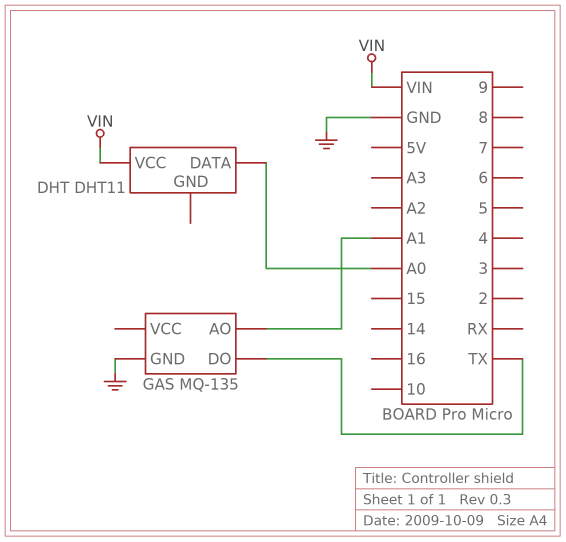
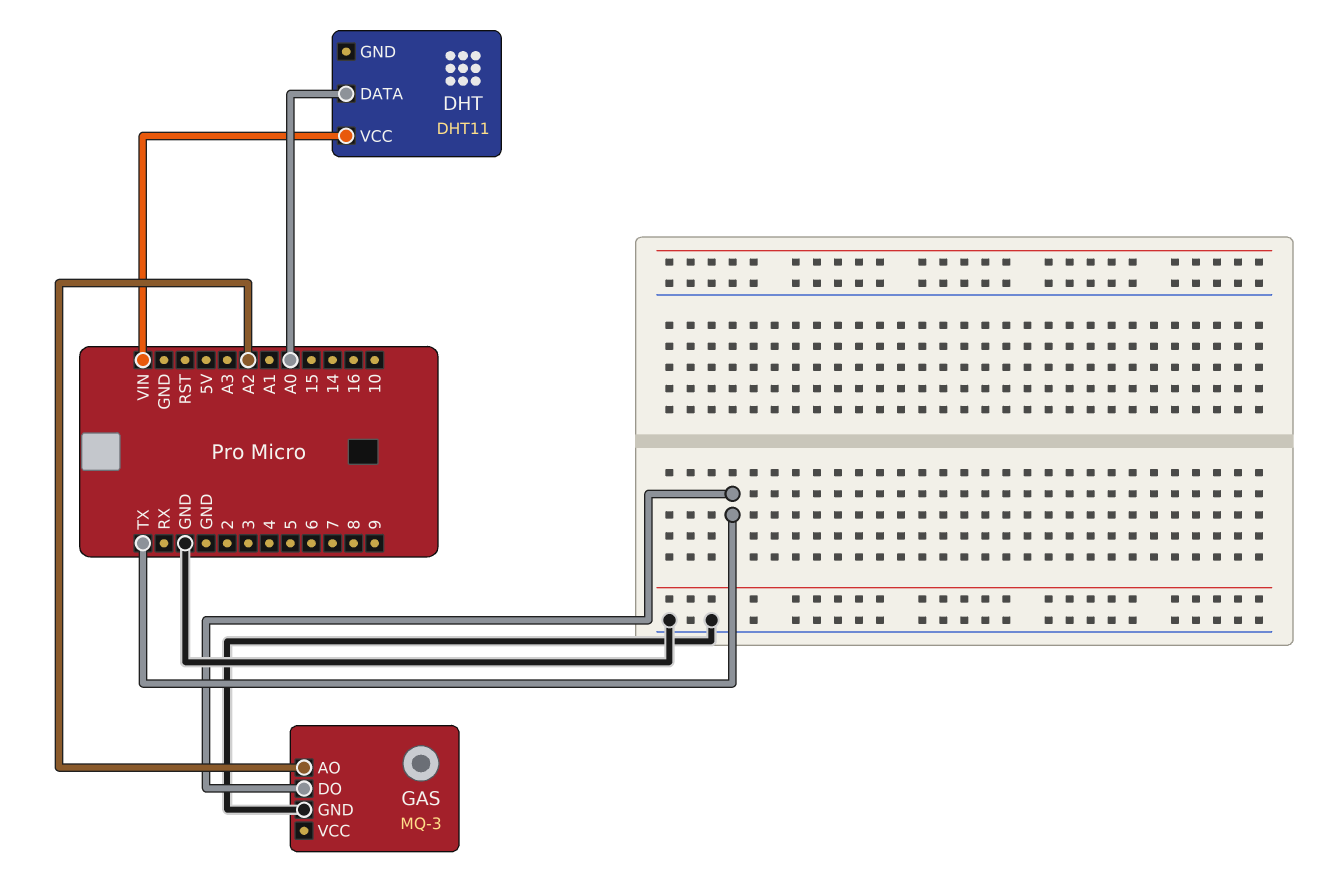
GAS: MQ-135 -> MQ-3
GAS pin AO: A1 -> A2

